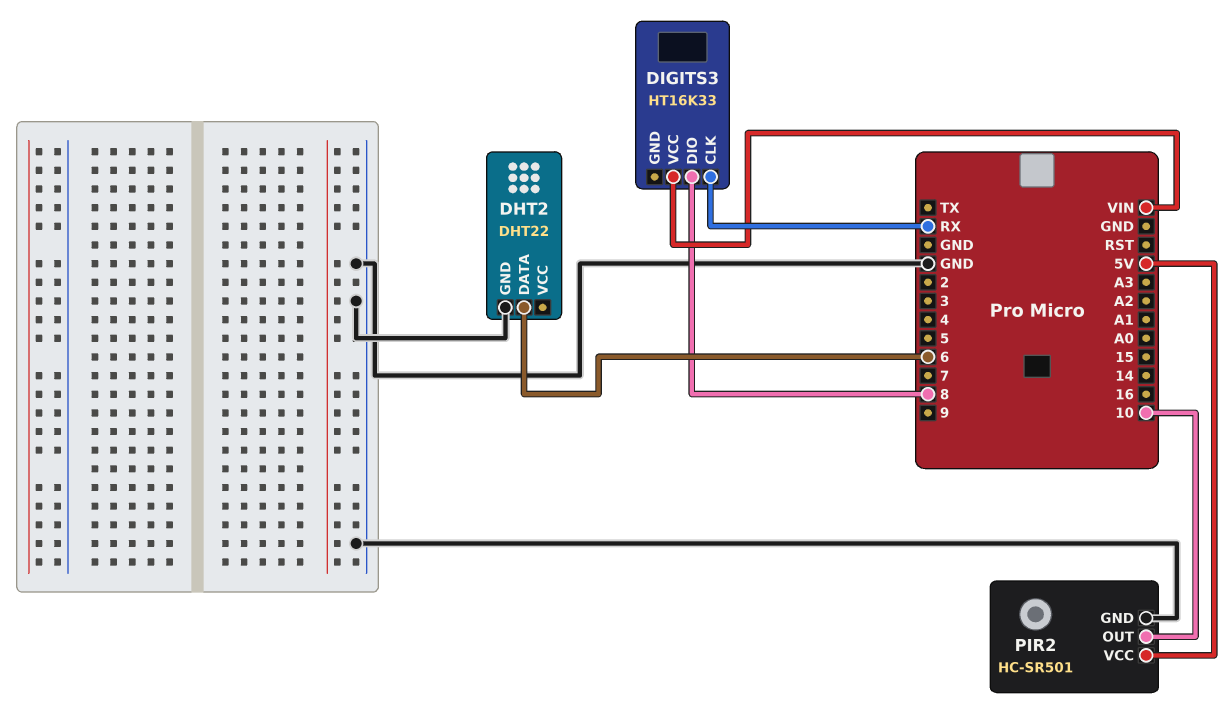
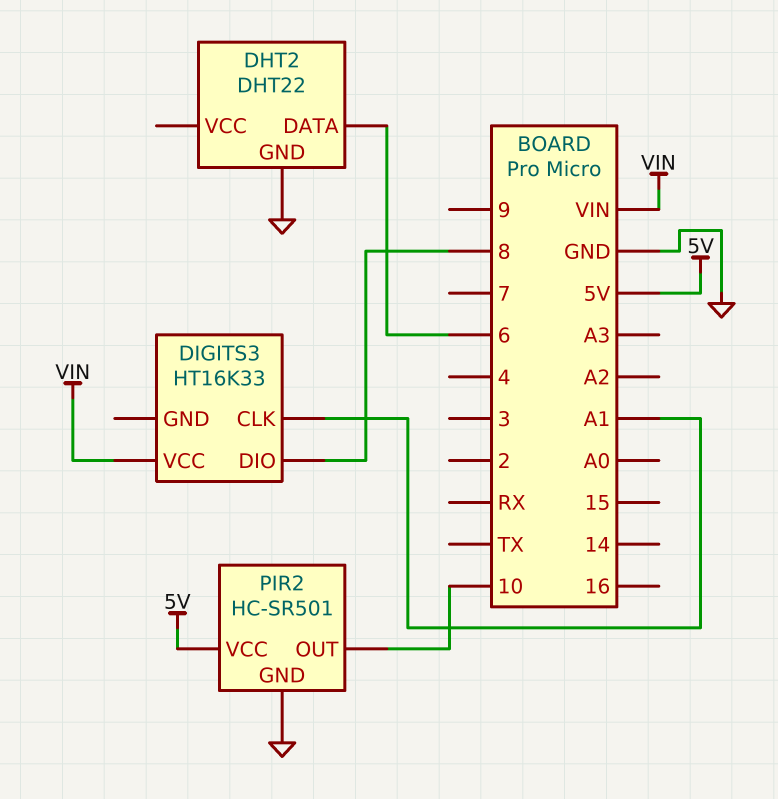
DIGITS3 pin CLK: RX -> A1

